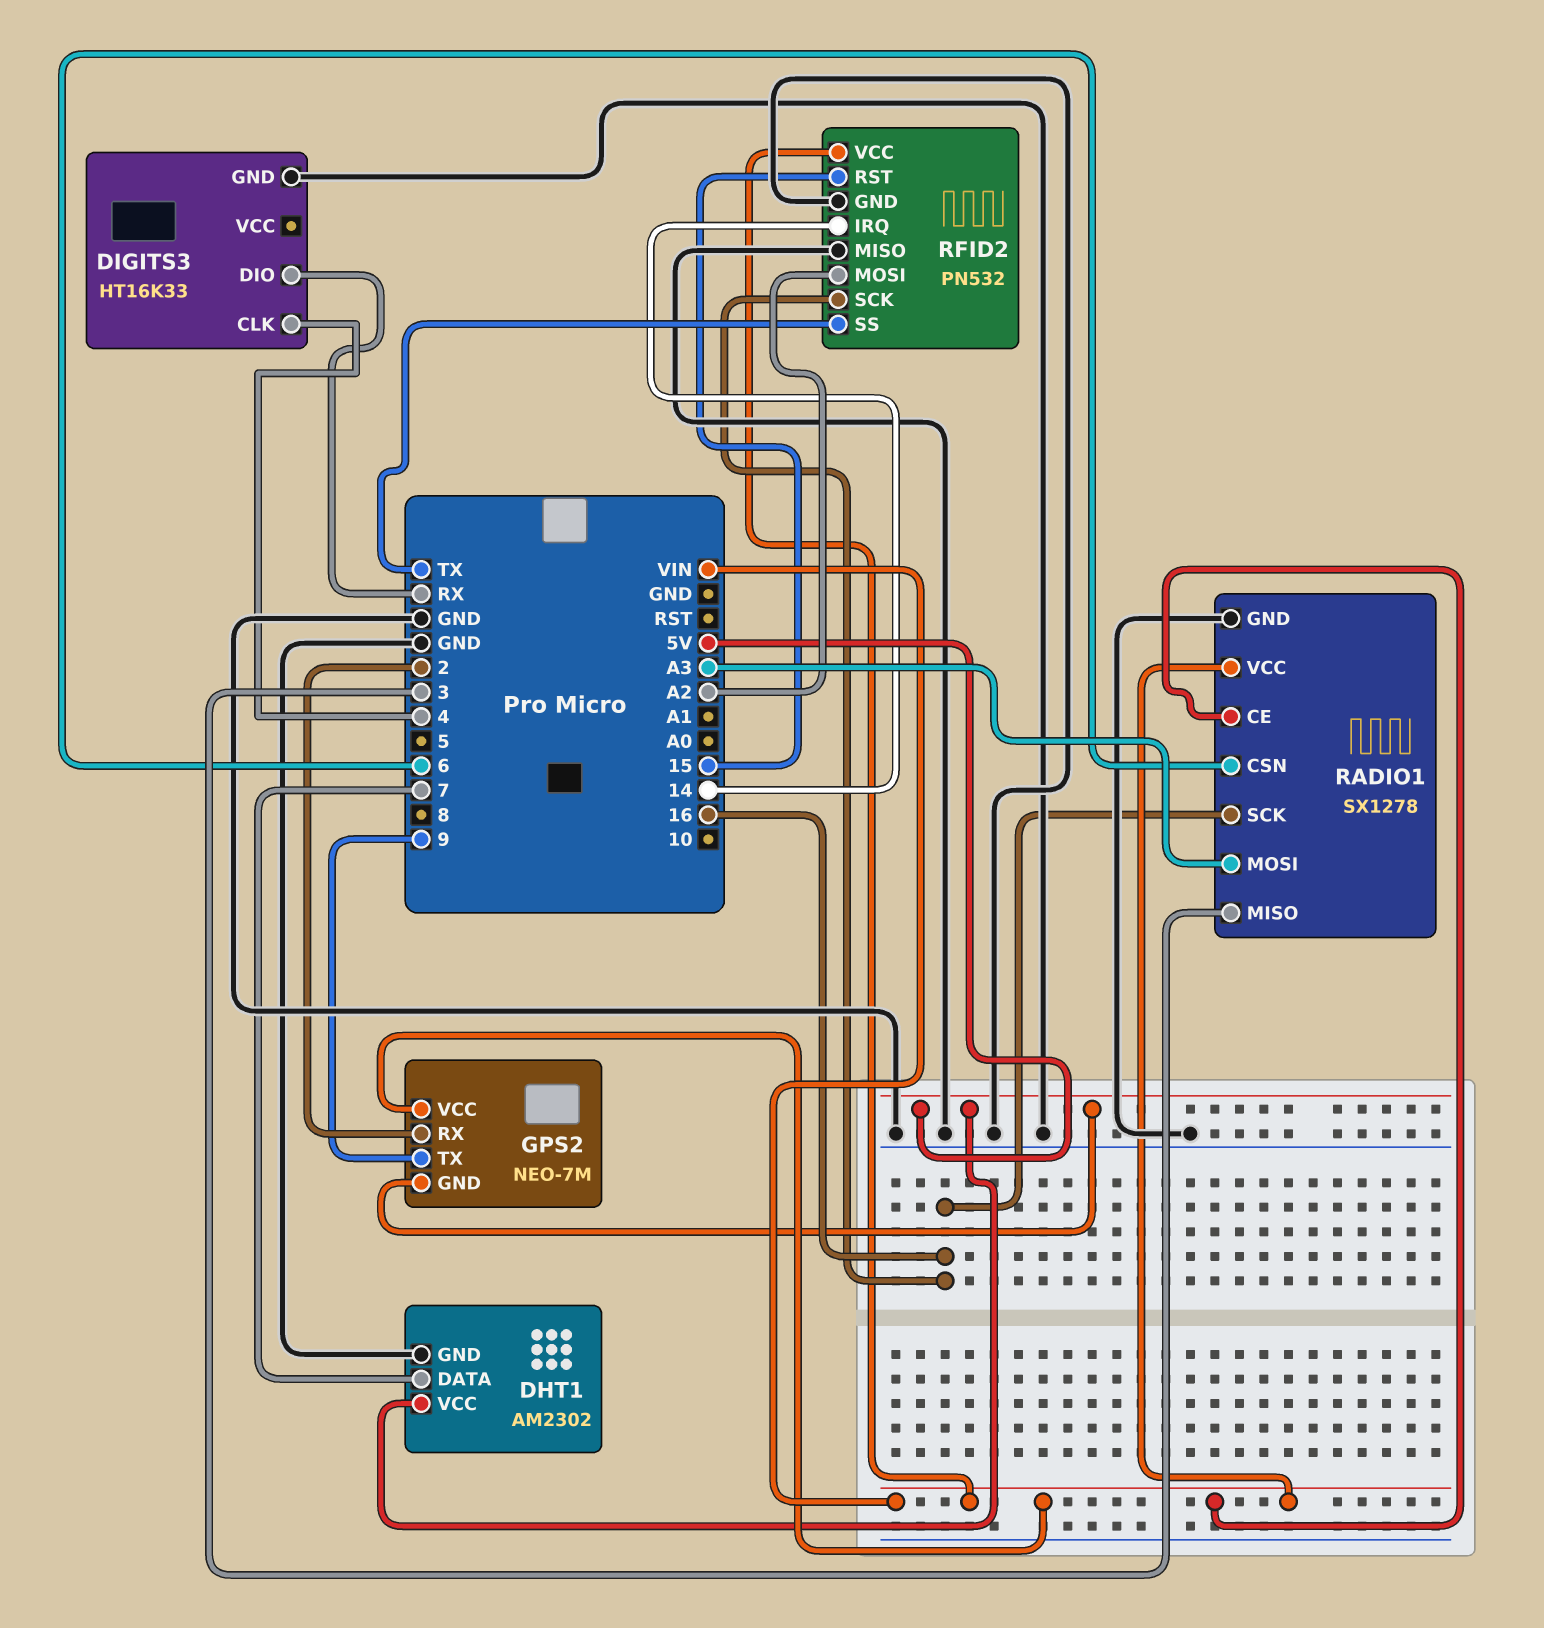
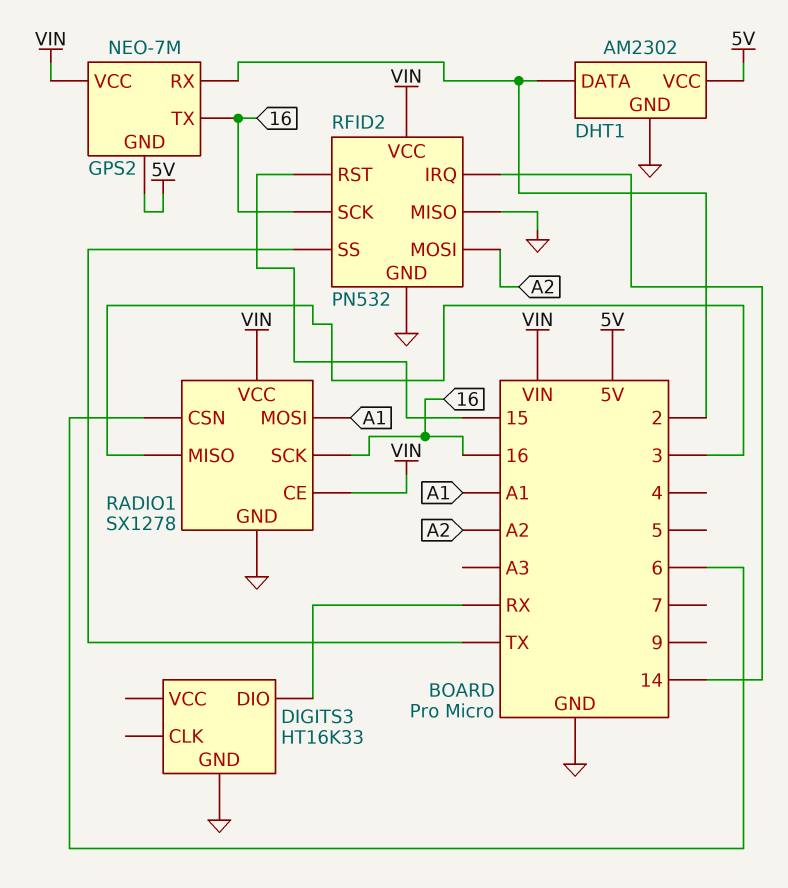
DHT1 pin DATA: 7 -> 2
DIGITS3 pin CLK: 4 -> none
GPS2 pin TX: 9 -> 16
RADIO1 pin MOSI: A3 -> A1

